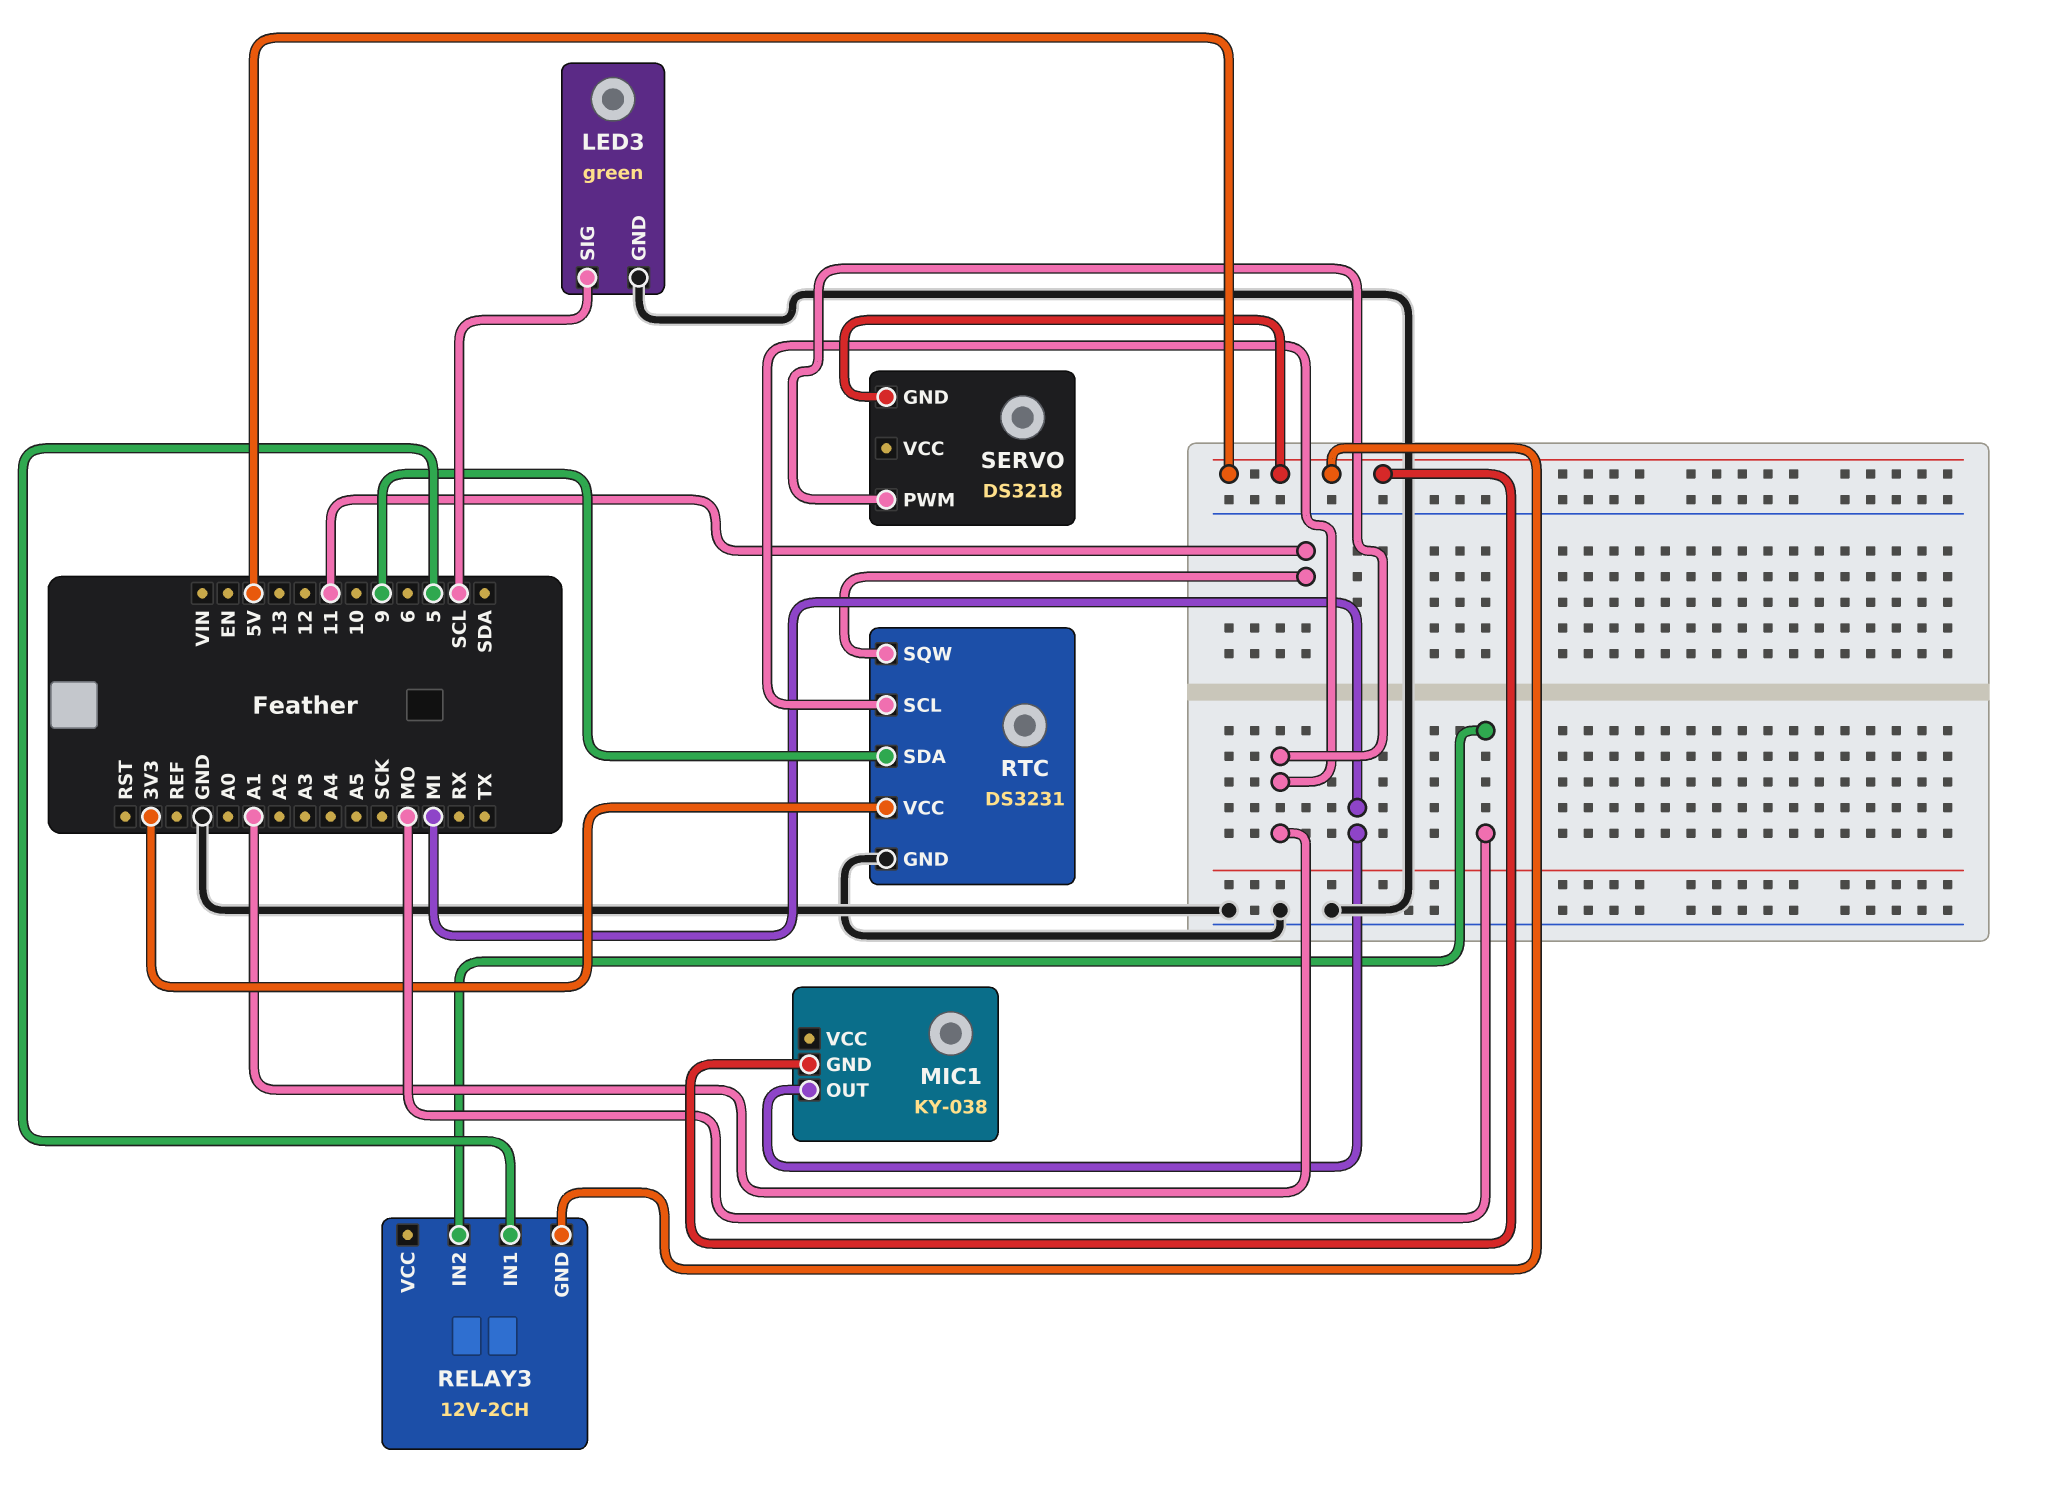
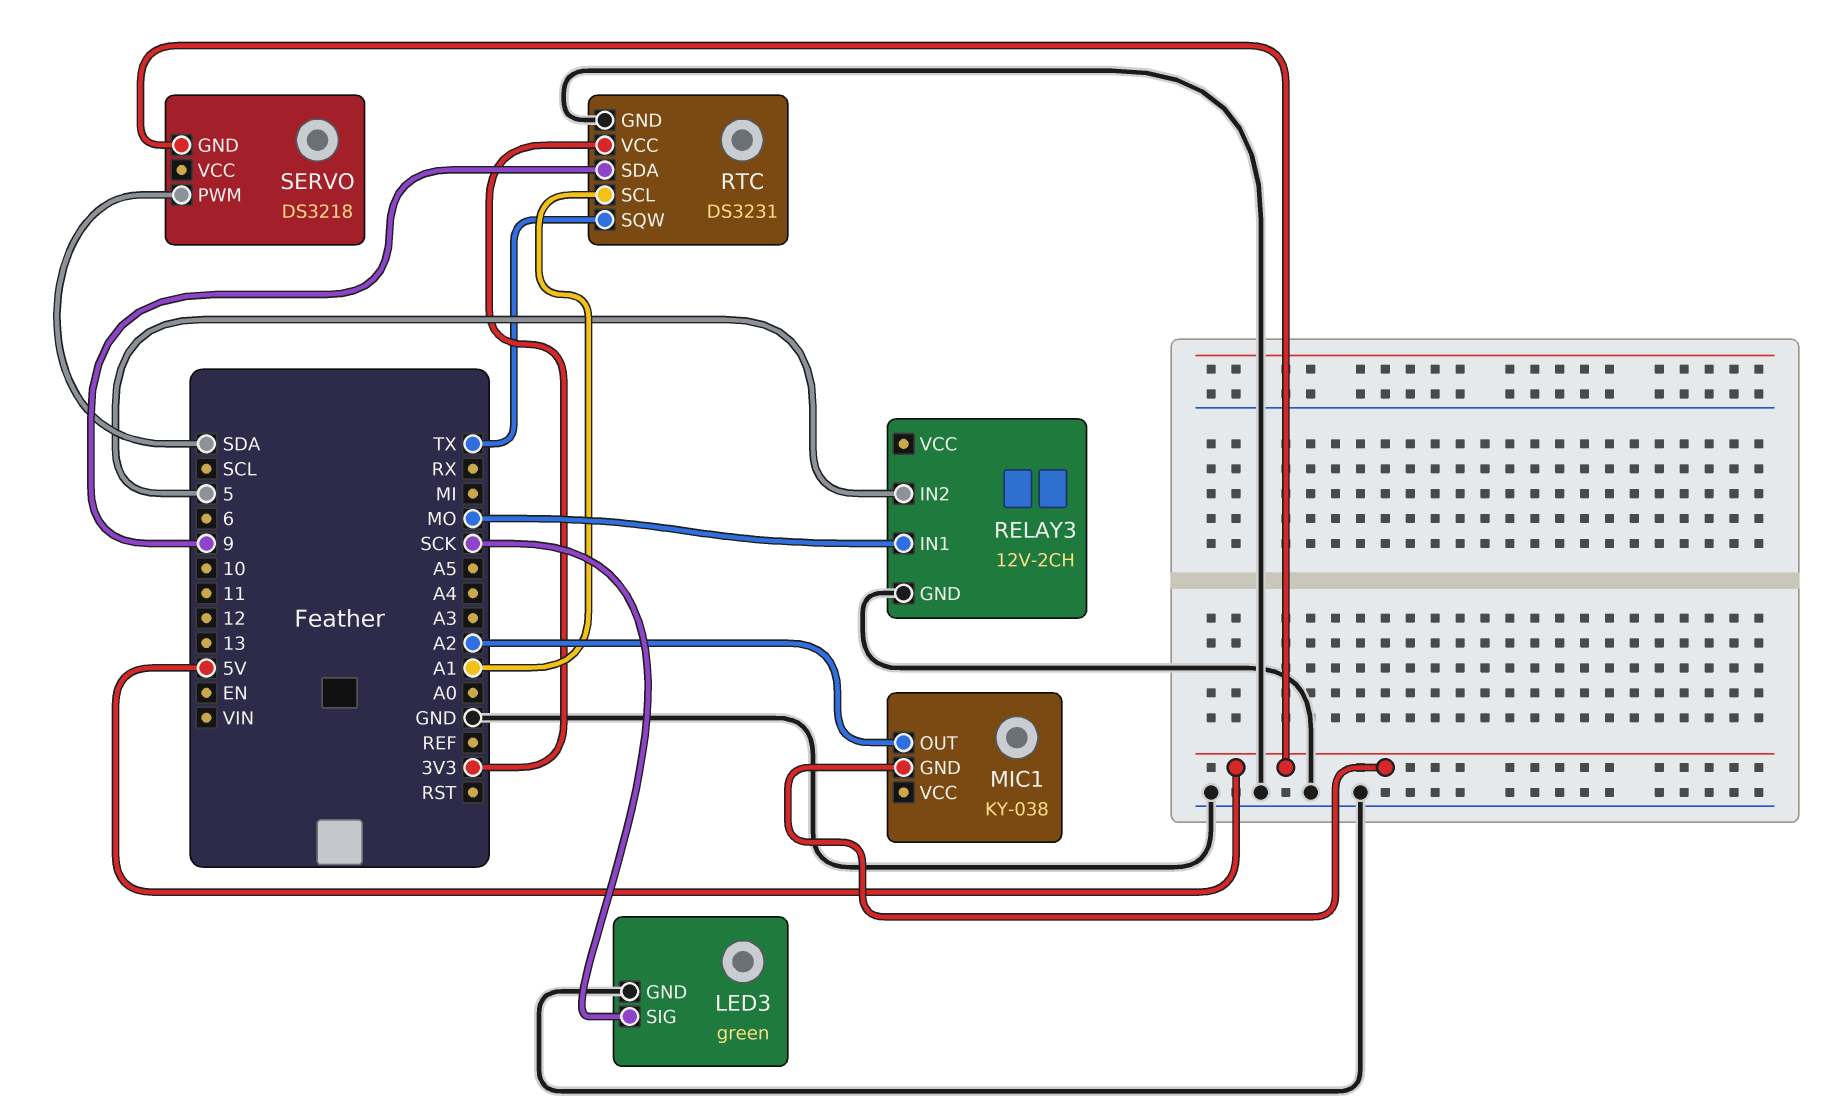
LED3 pin SIG: SCL -> SCK
MIC1 pin OUT: MI -> A2
RELAY3 pin GND: 5V -> GND
RELAY3 pin IN1: 5 -> MO
RELAY3 pin IN2: MO -> 5
RTC pin SQW: 11 -> TX
SERVO pin PWM: A1 -> SDA

